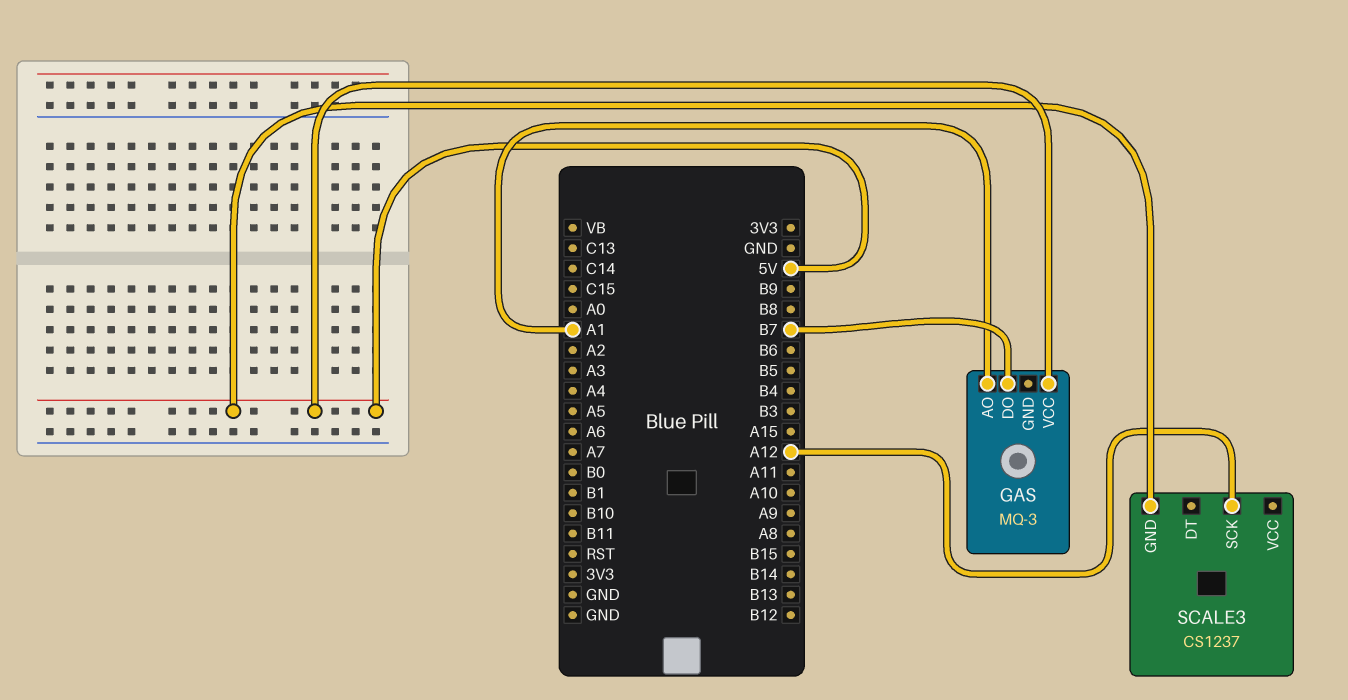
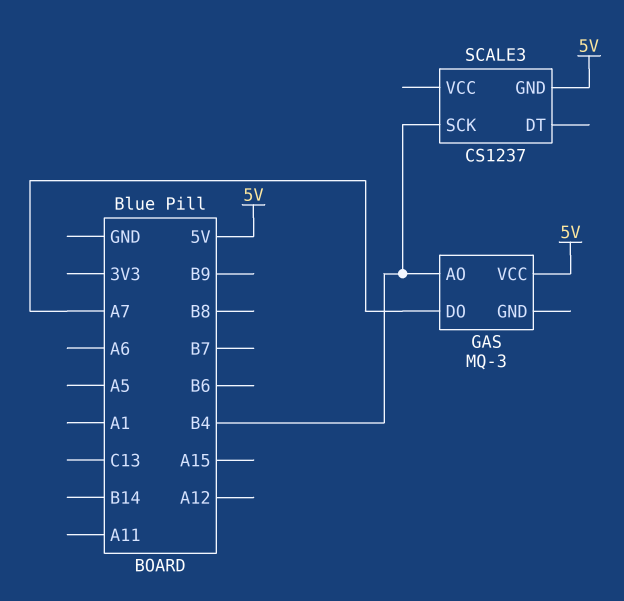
GAS pin AO: A1 -> B4
GAS pin DO: B7 -> A7
SCALE3 pin SCK: A12 -> B4

